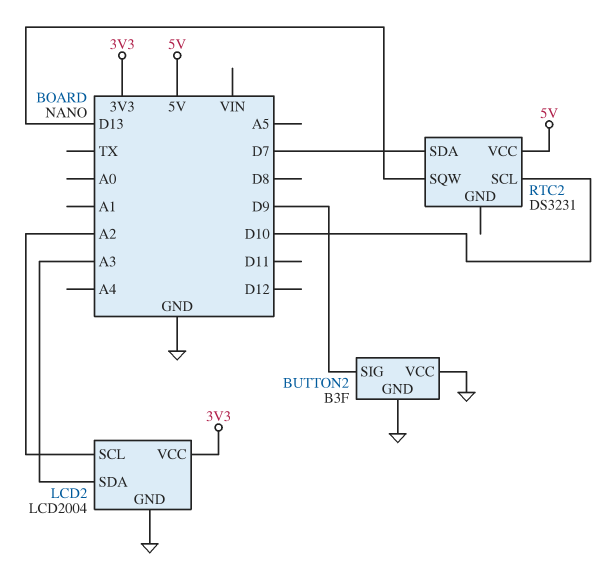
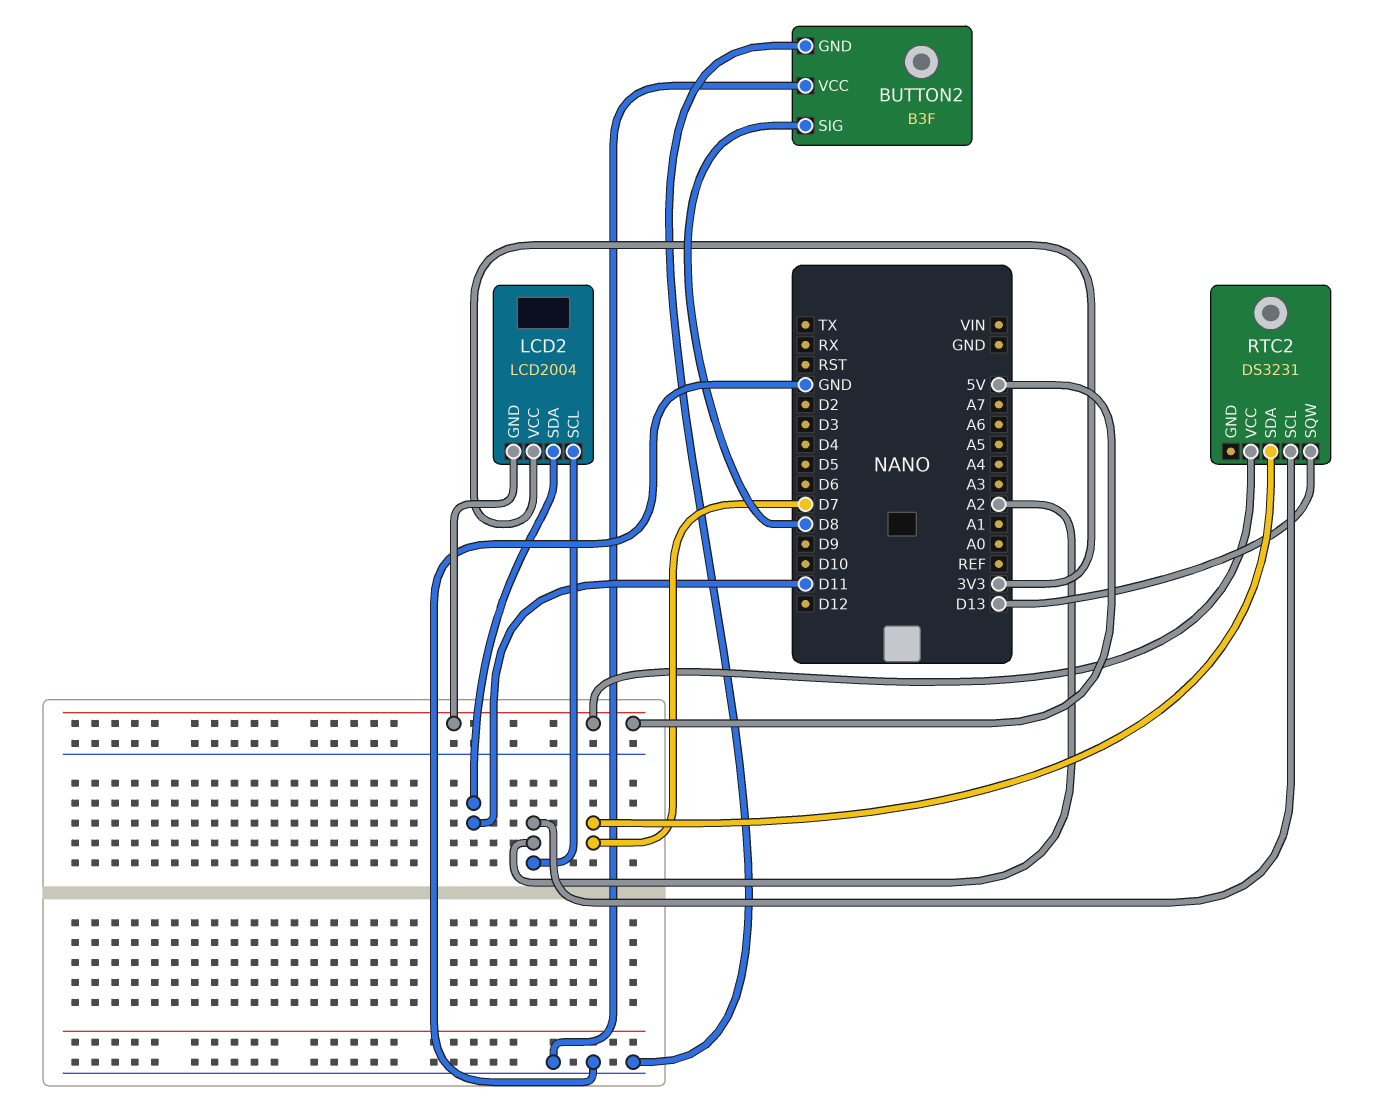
BUTTON2 pin SIG: D9 -> D8
LCD2 pin GND: GND -> 5V
LCD2 pin SDA: A3 -> D11
RTC2 pin SCL: D10 -> A2

